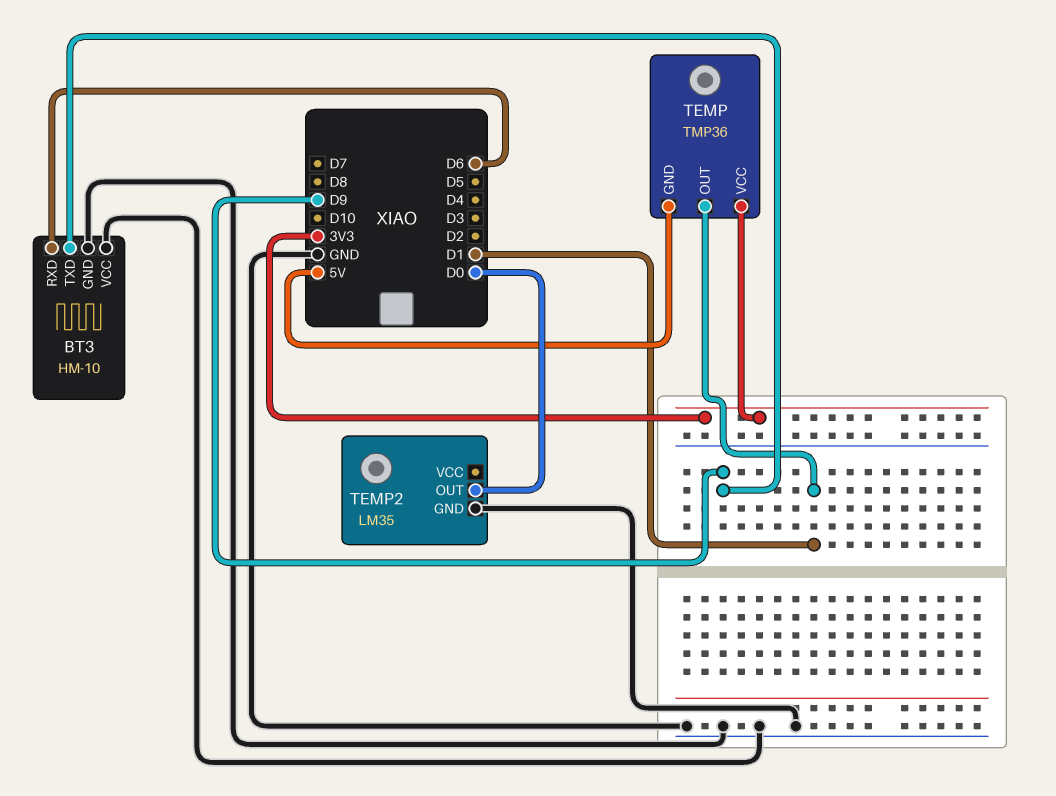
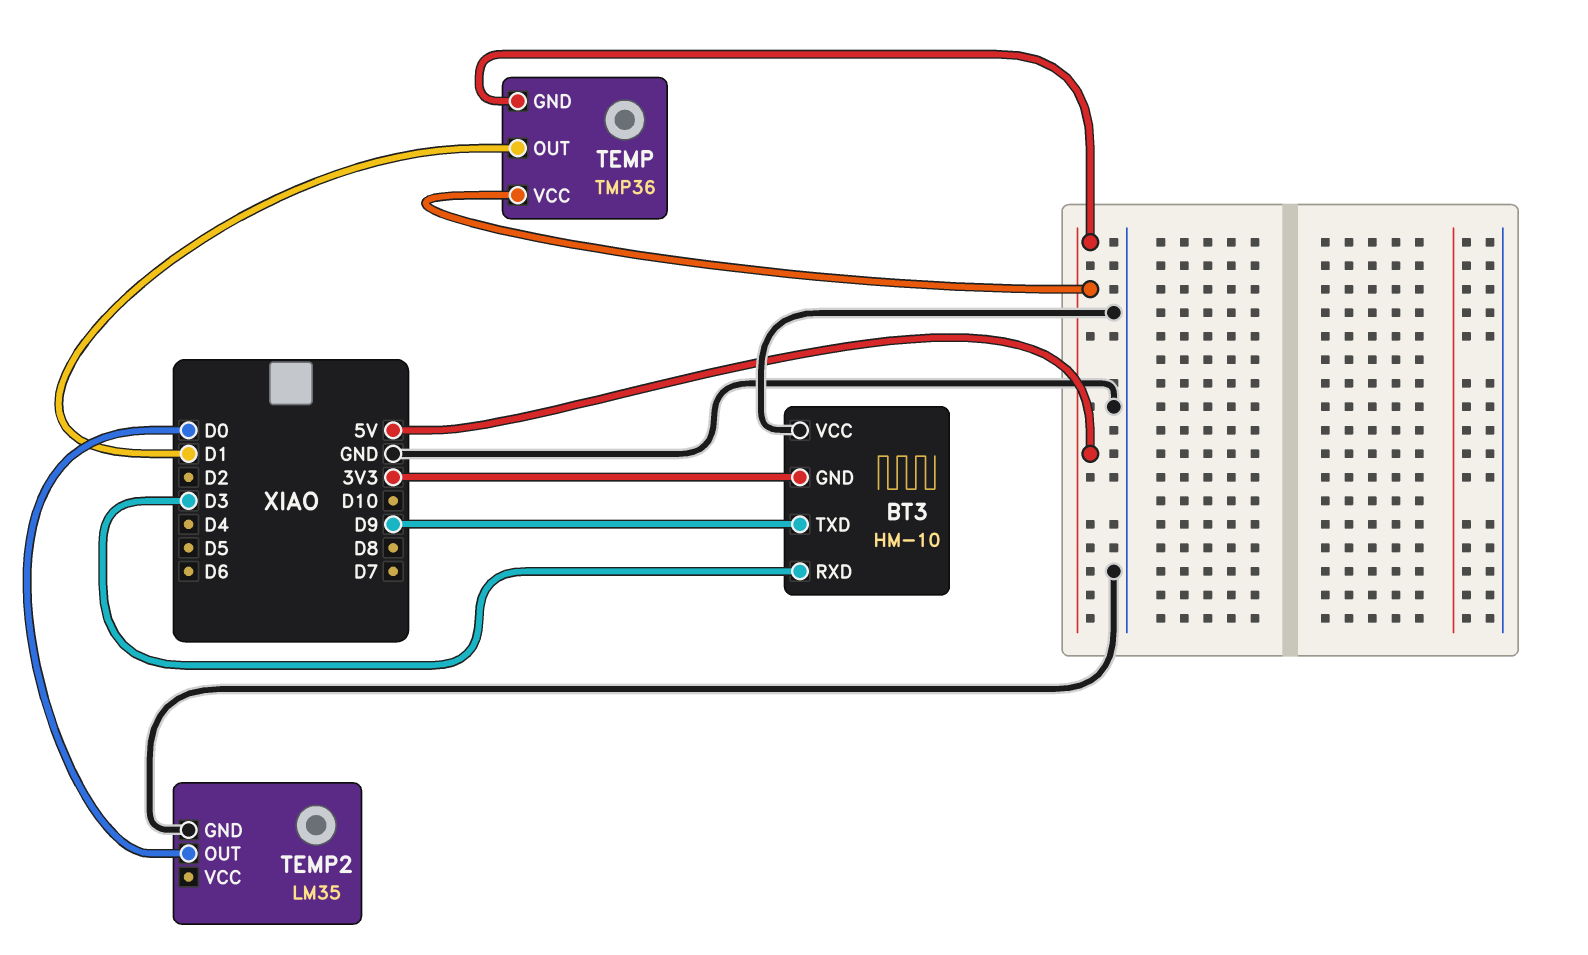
BT3 pin GND: GND -> 3V3
BT3 pin RXD: D6 -> D3
TEMP pin VCC: 3V3 -> 5V

